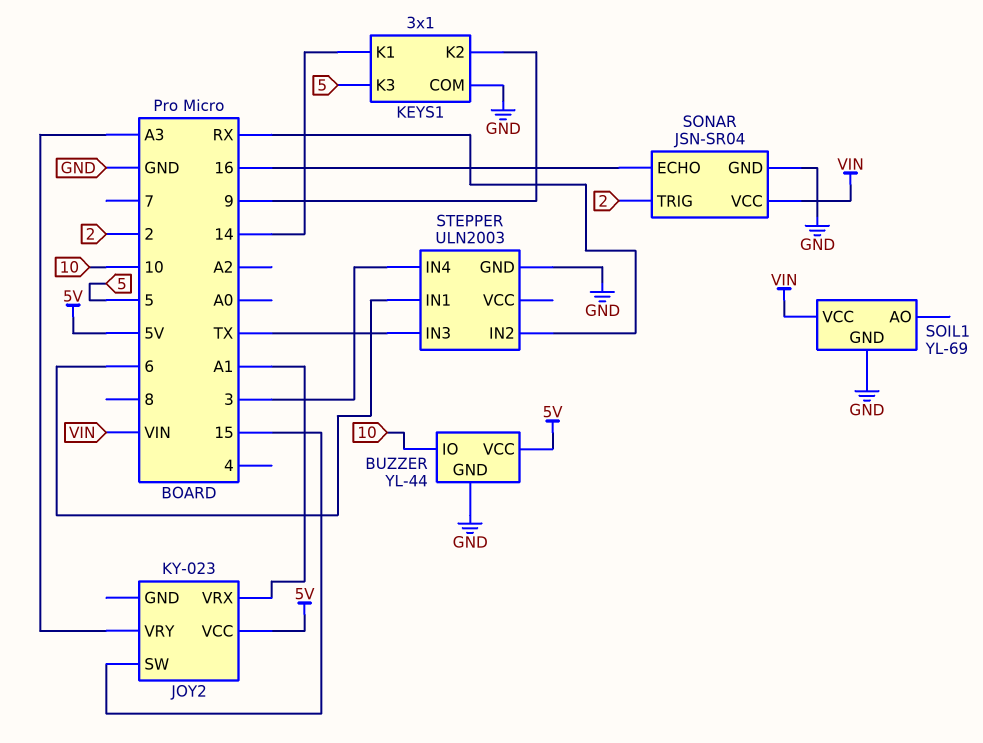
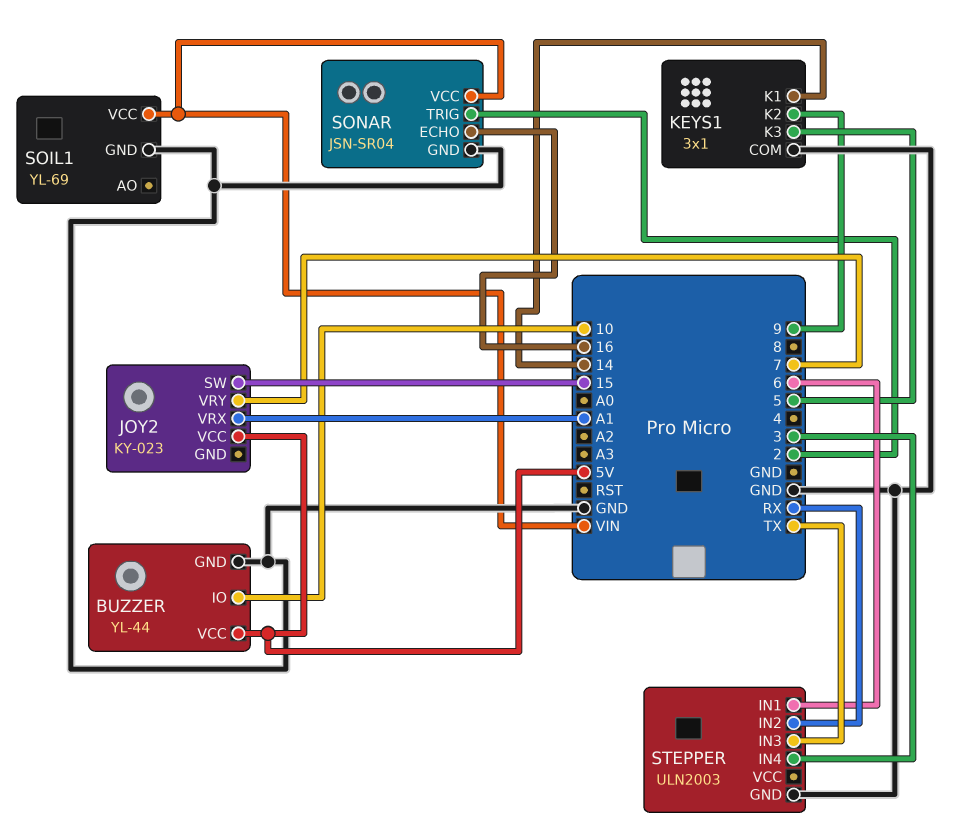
JOY2 pin VRY: A3 -> 7

